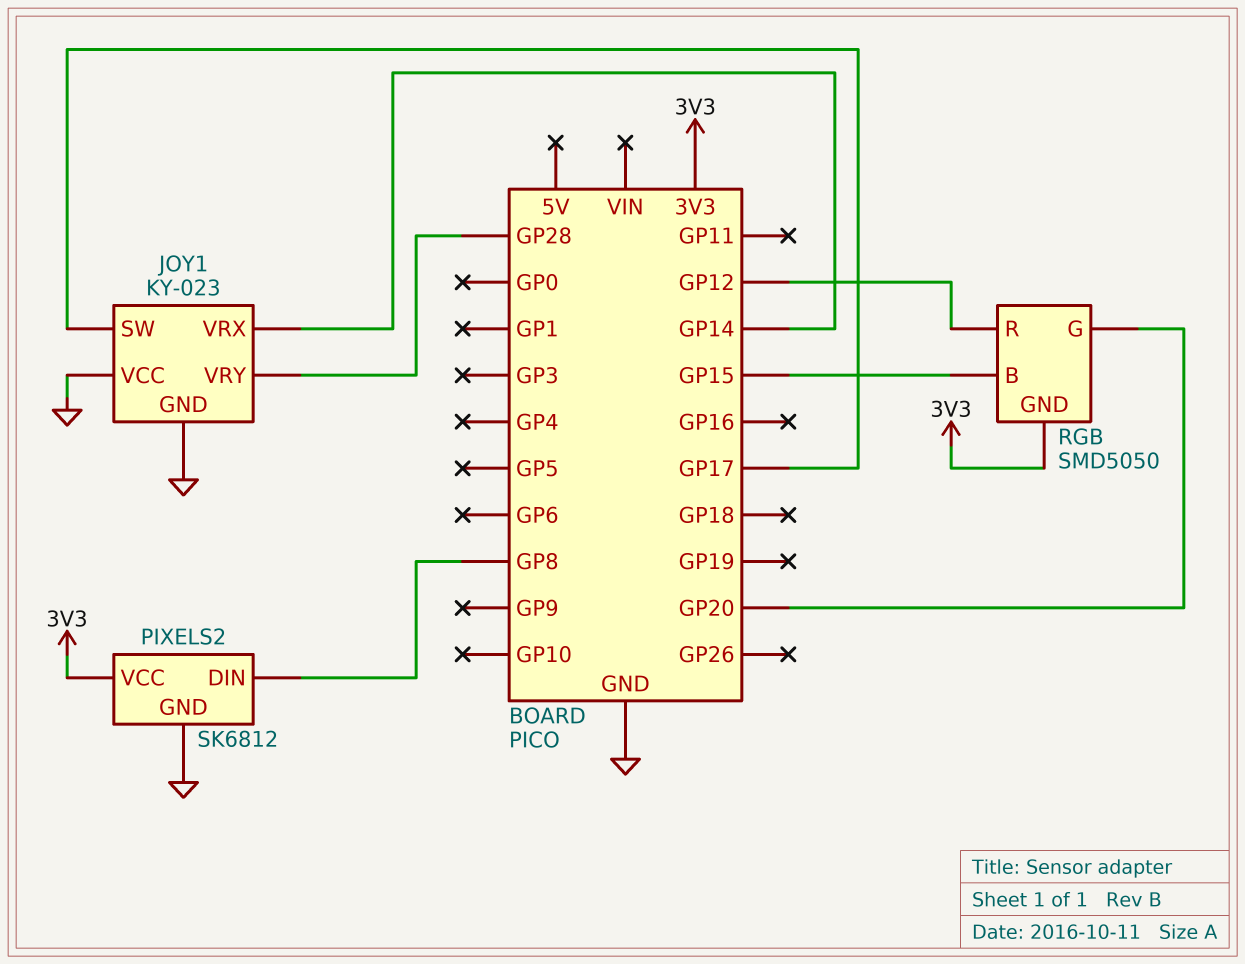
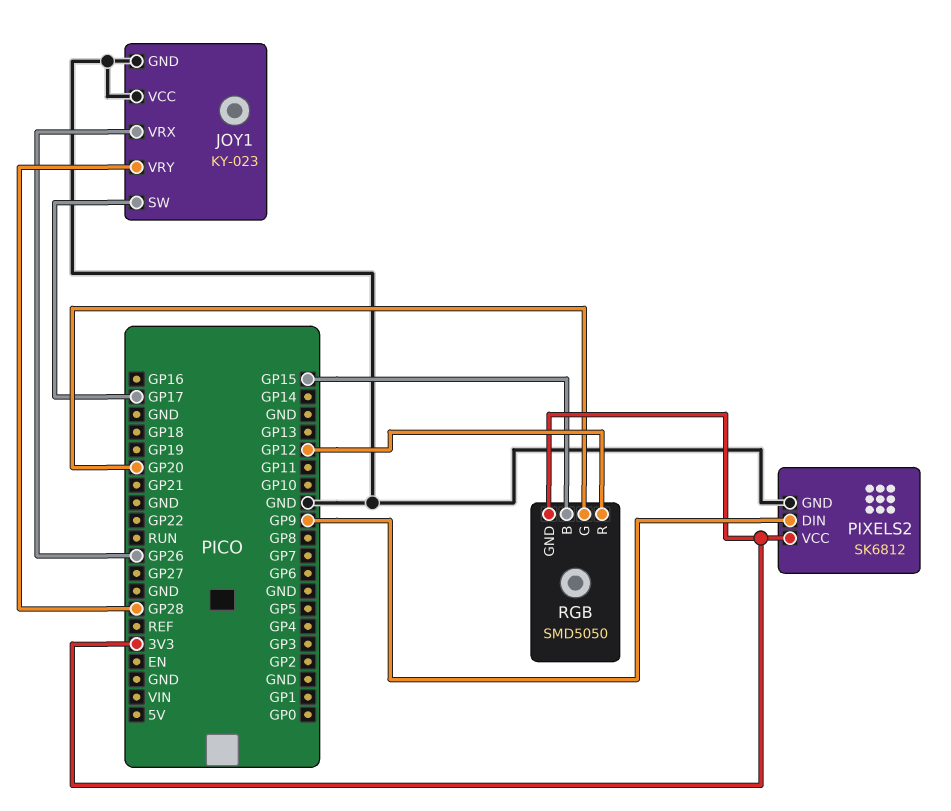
JOY1 pin VRX: GP14 -> GP26
PIXELS2 pin DIN: GP8 -> GP9

